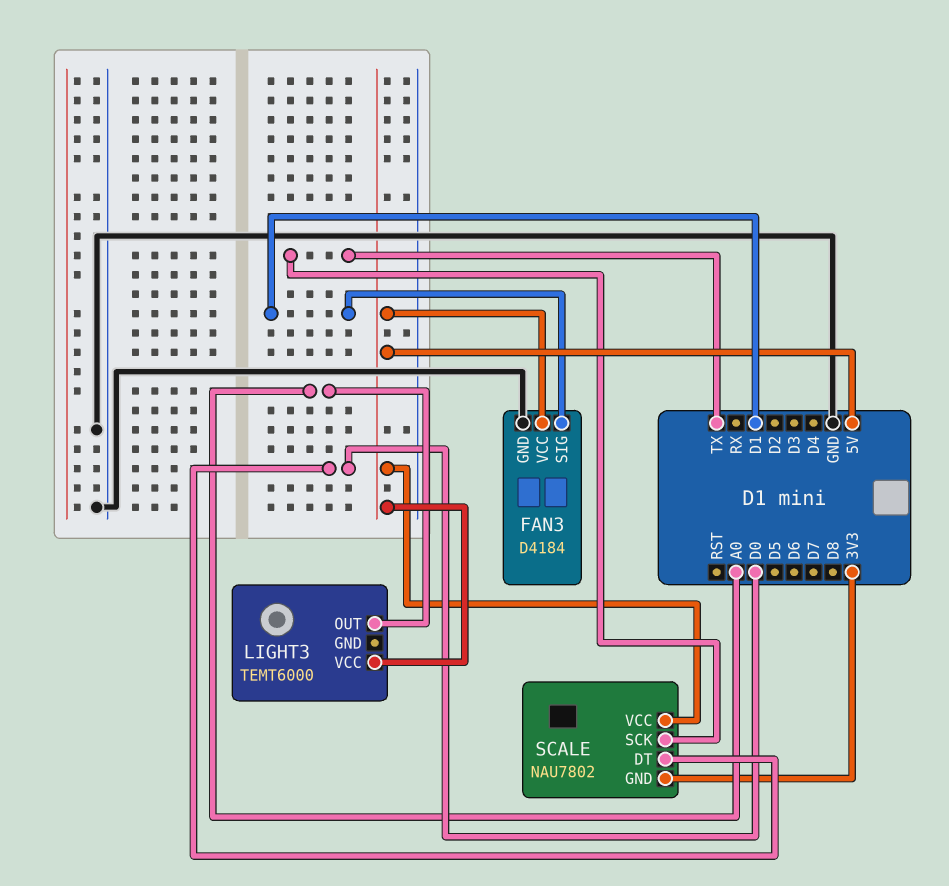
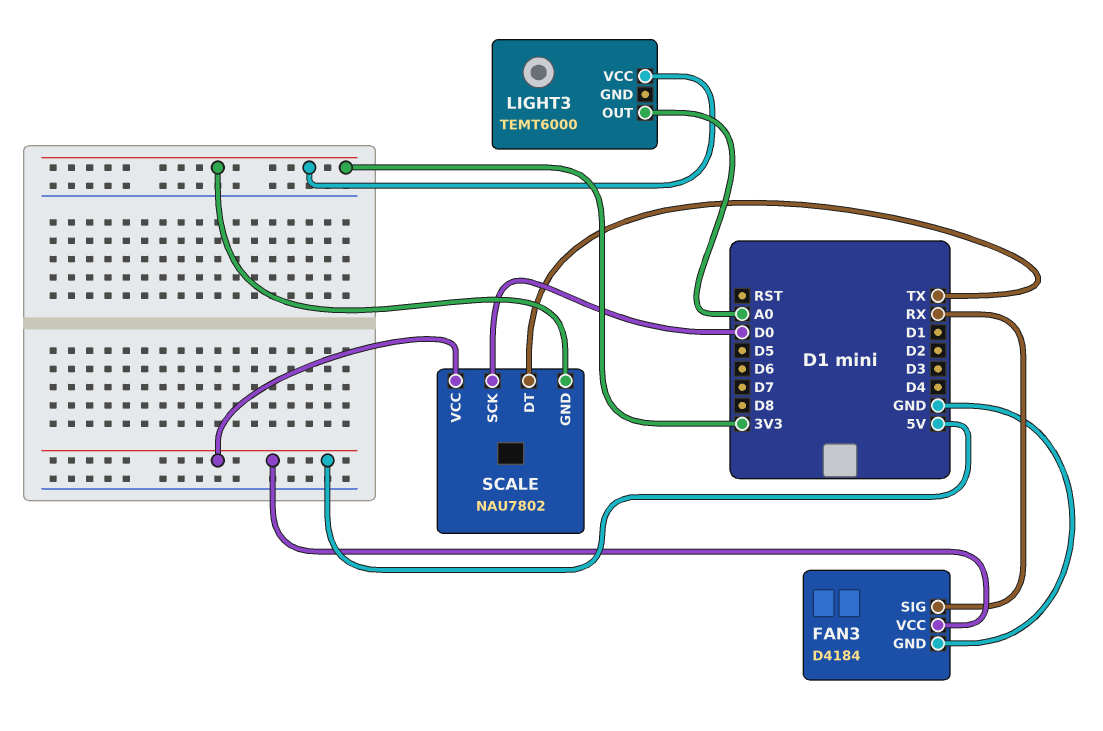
FAN3 pin SIG: D1 -> RX
LIGHT3 pin VCC: 5V -> 3V3
SCALE pin DT: D0 -> TX
SCALE pin SCK: TX -> D0

